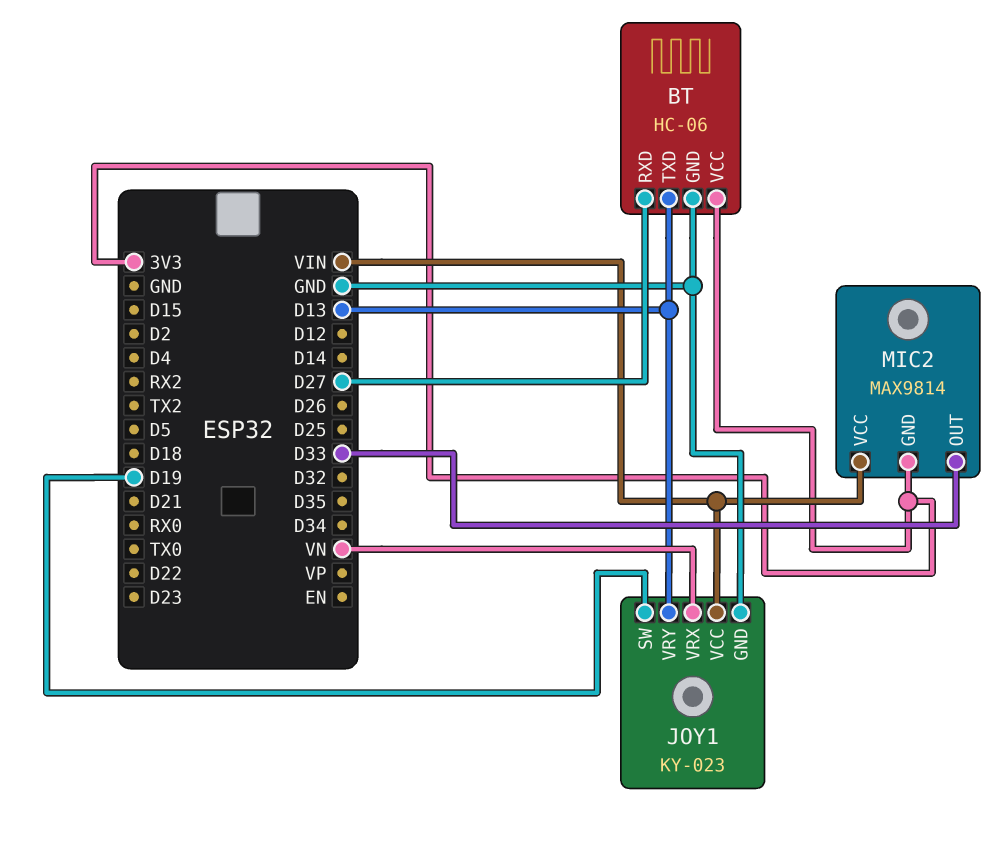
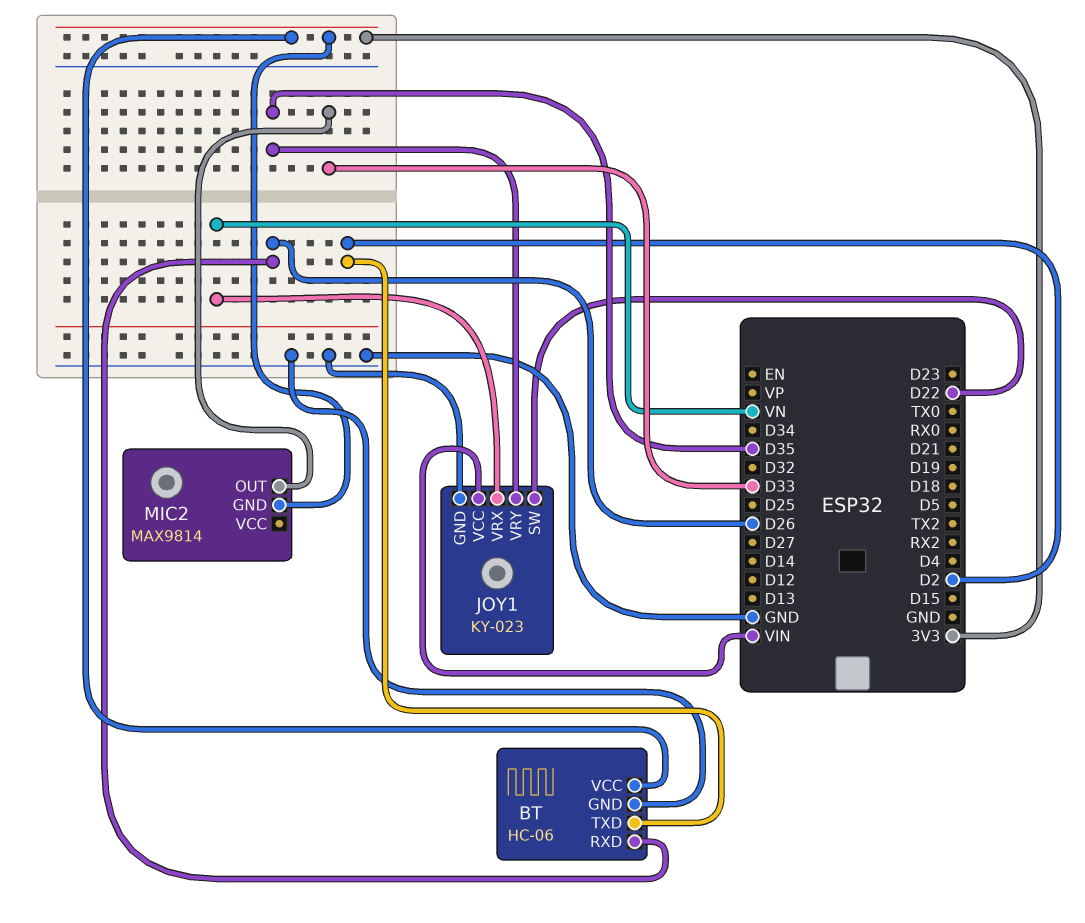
BT pin RXD: D27 -> D26
BT pin TXD: D13 -> D2
JOY1 pin SW: D19 -> D22
JOY1 pin VRY: D13 -> D35
MIC2 pin VCC: VIN -> none

